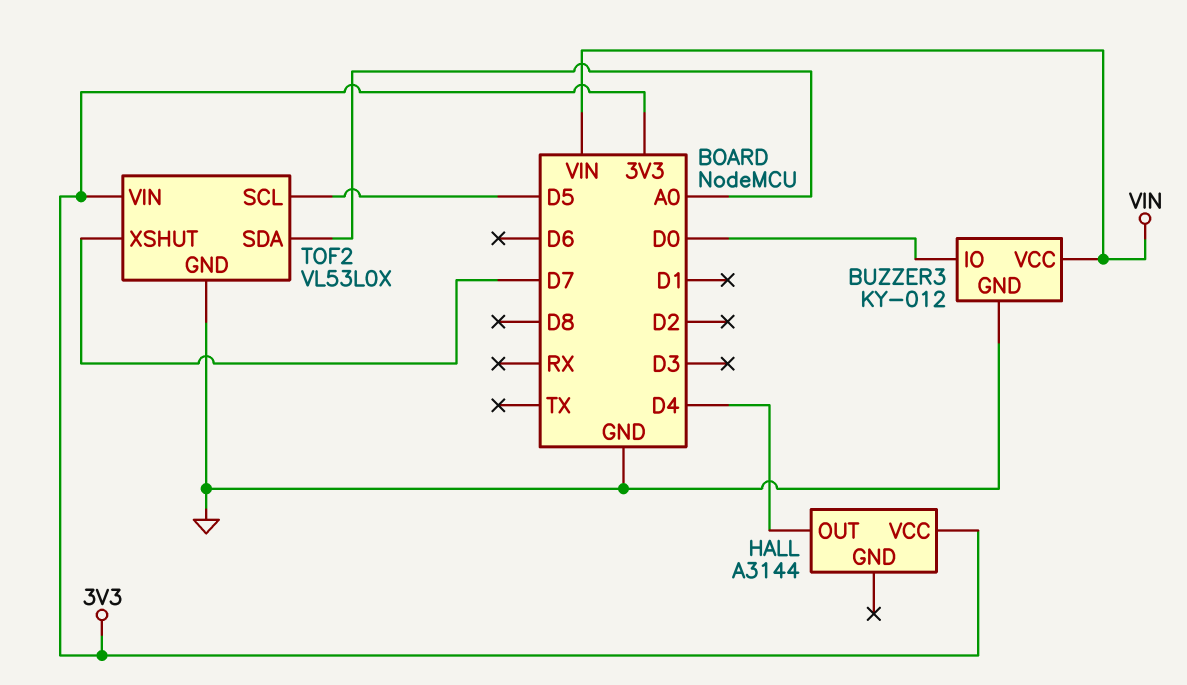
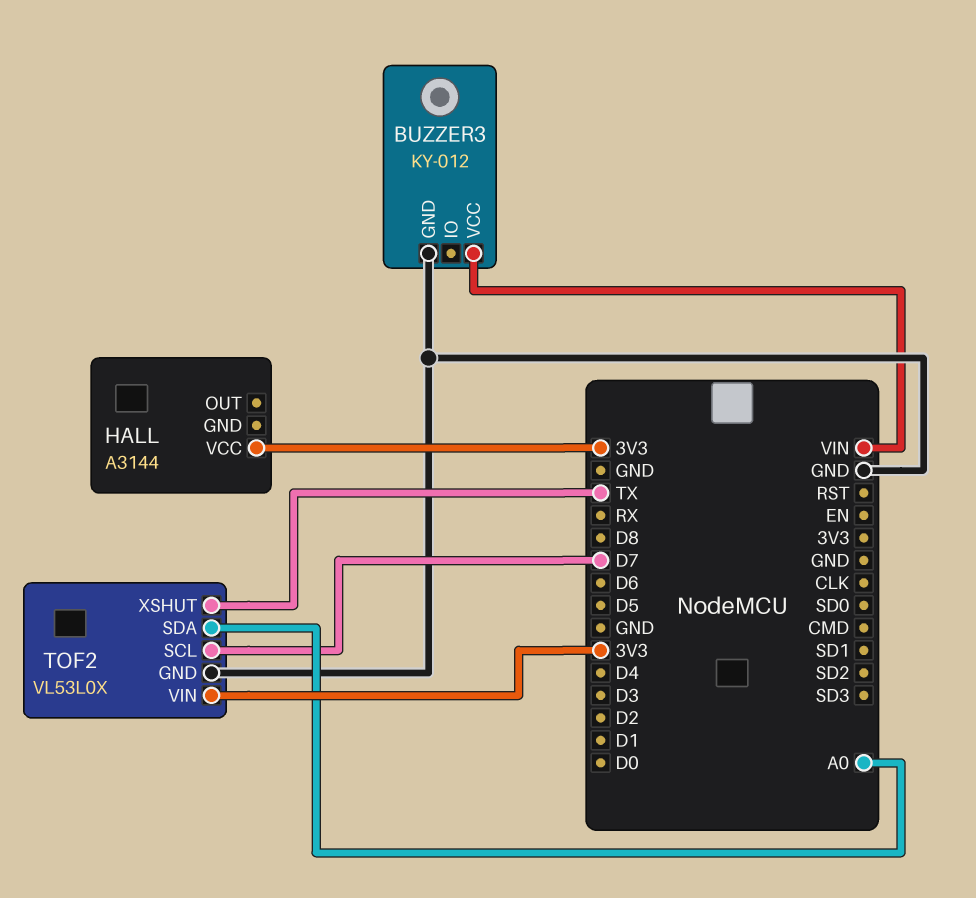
BUZZER3 pin IO: D0 -> none
HALL pin OUT: D4 -> none
TOF2 pin SCL: D5 -> D7
TOF2 pin XSHUT: D7 -> TX

